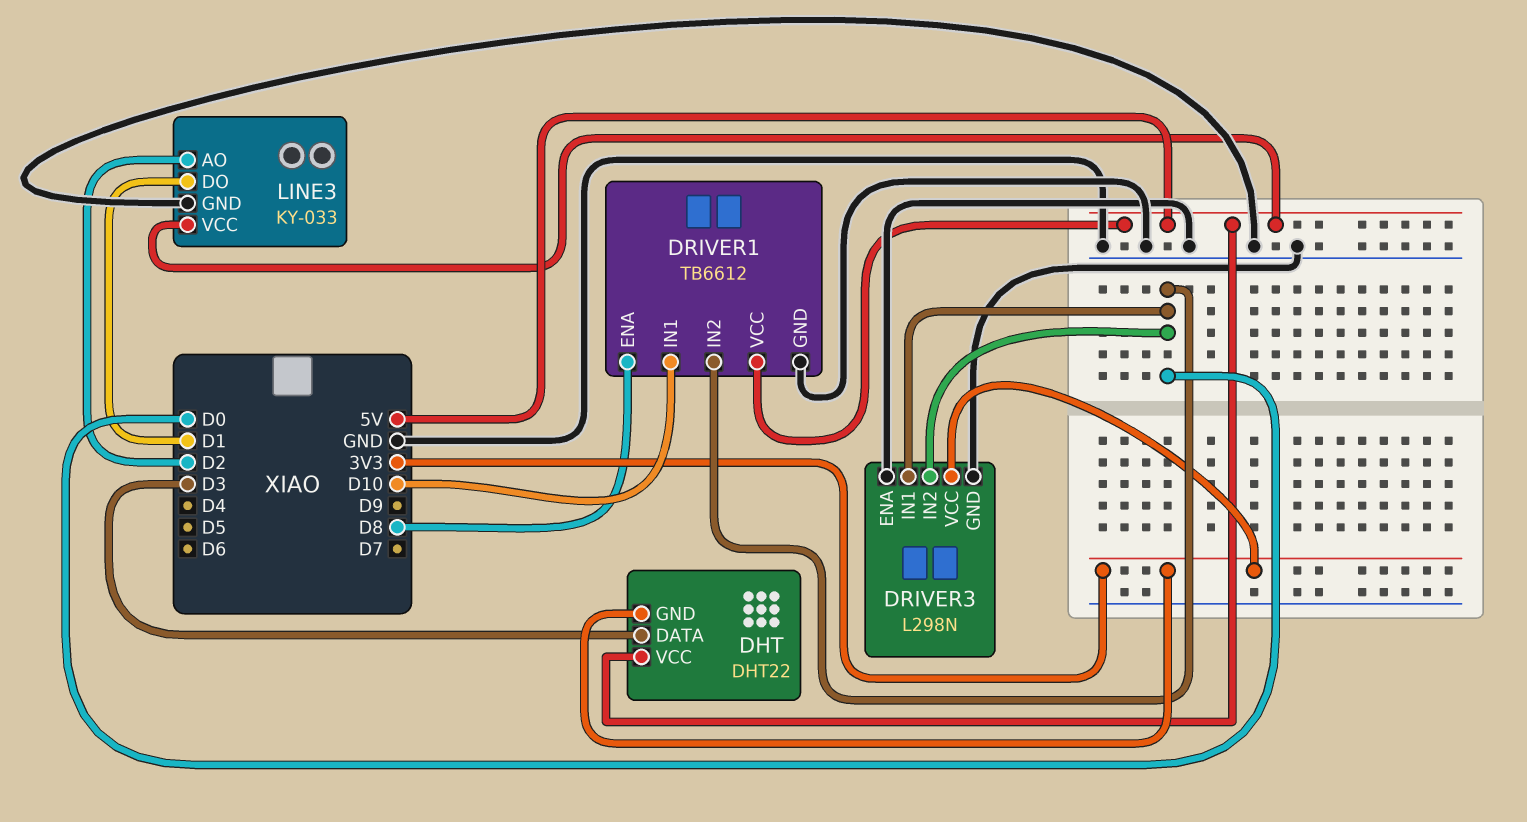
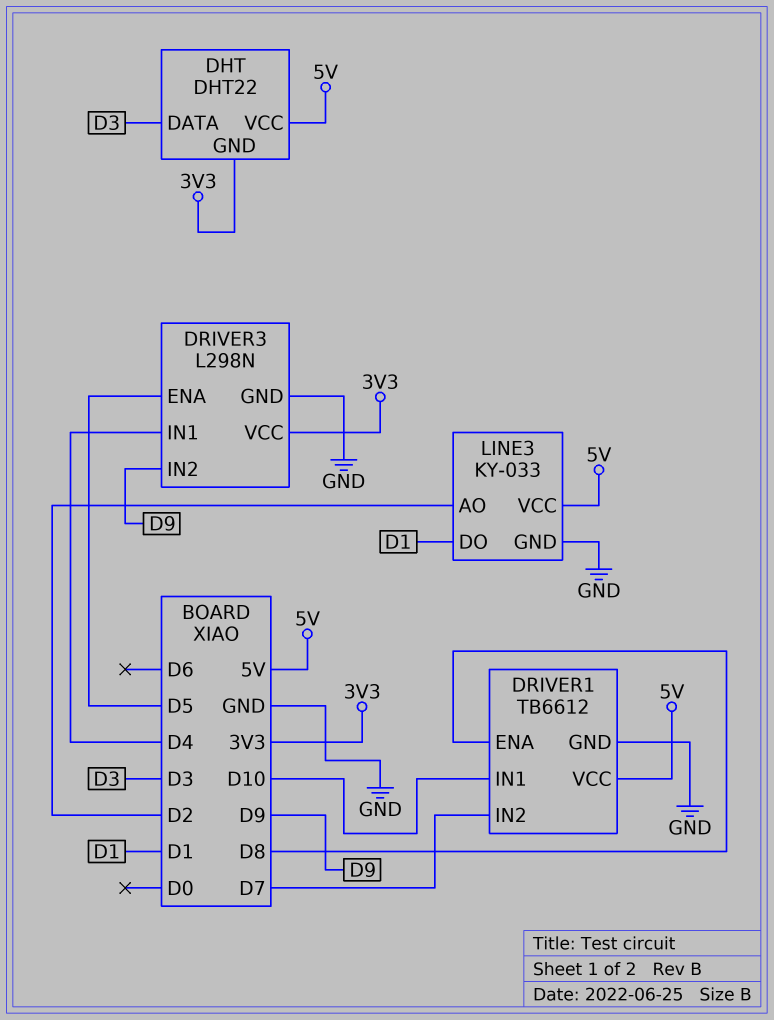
DRIVER1 pin IN2: D0 -> D7
DRIVER3 pin ENA: GND -> D5
DRIVER3 pin IN1: D0 -> D4
DRIVER3 pin IN2: D0 -> D9

